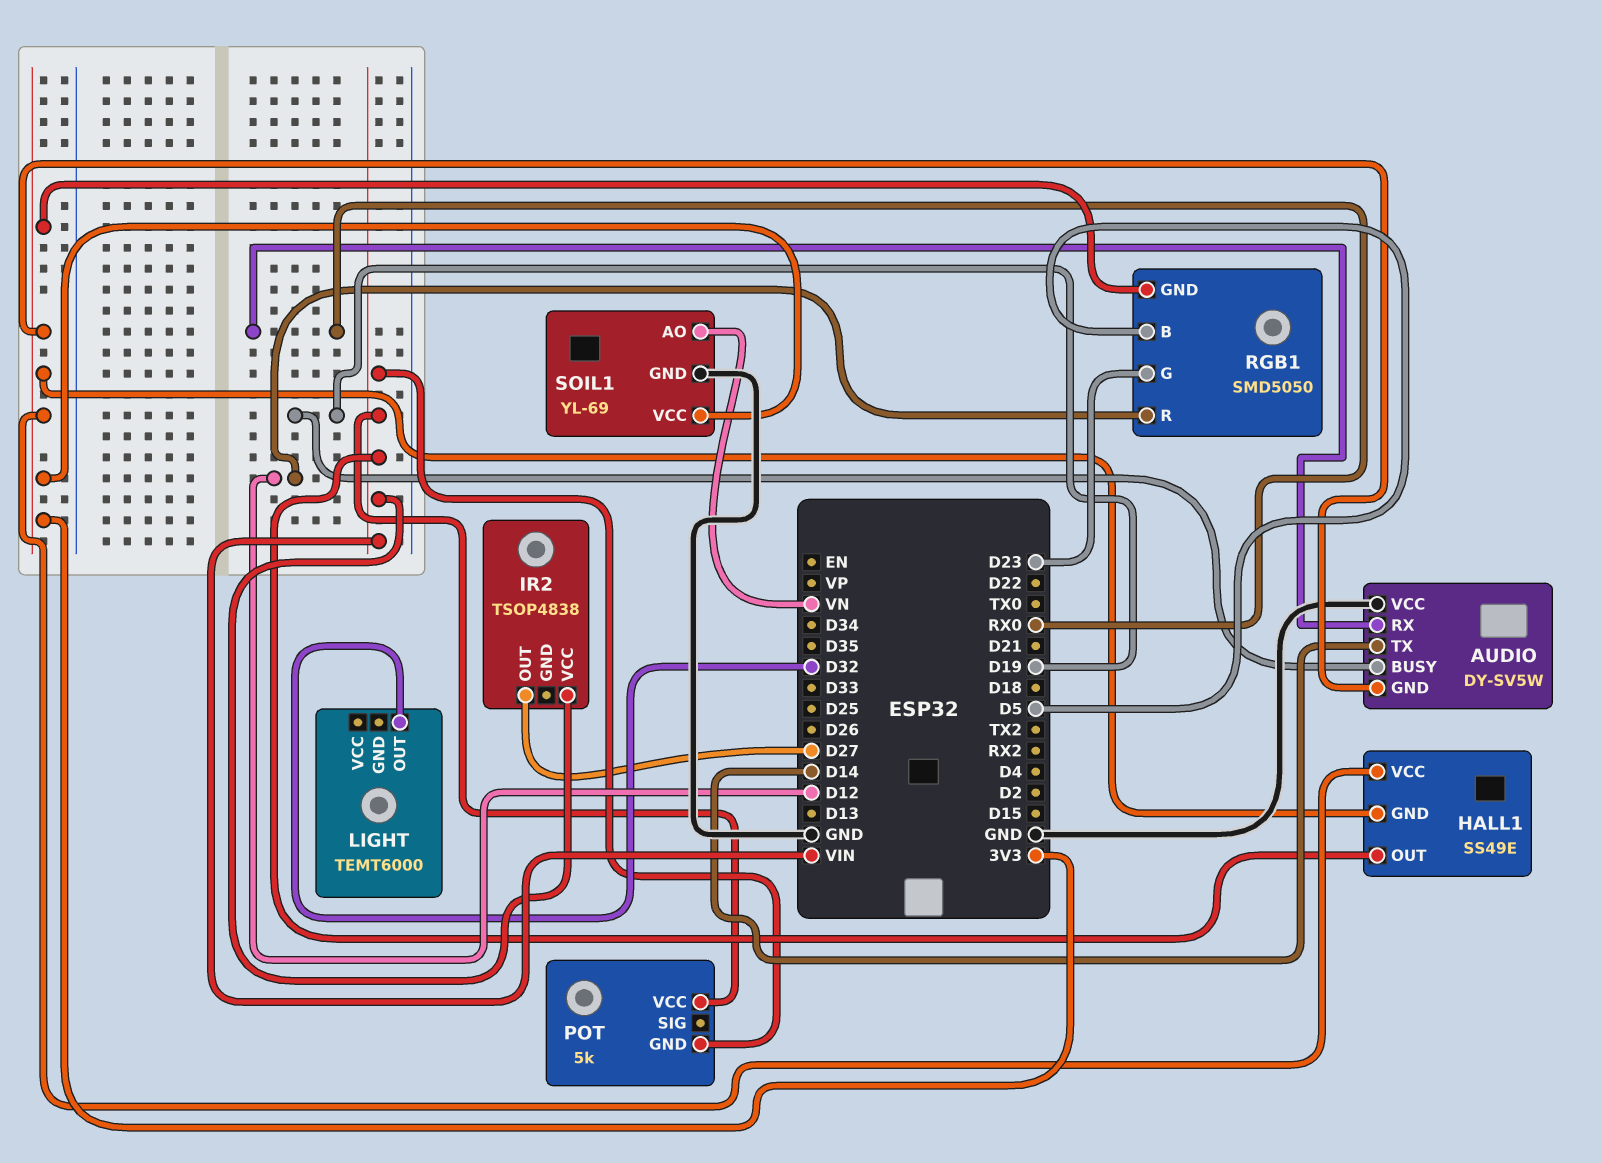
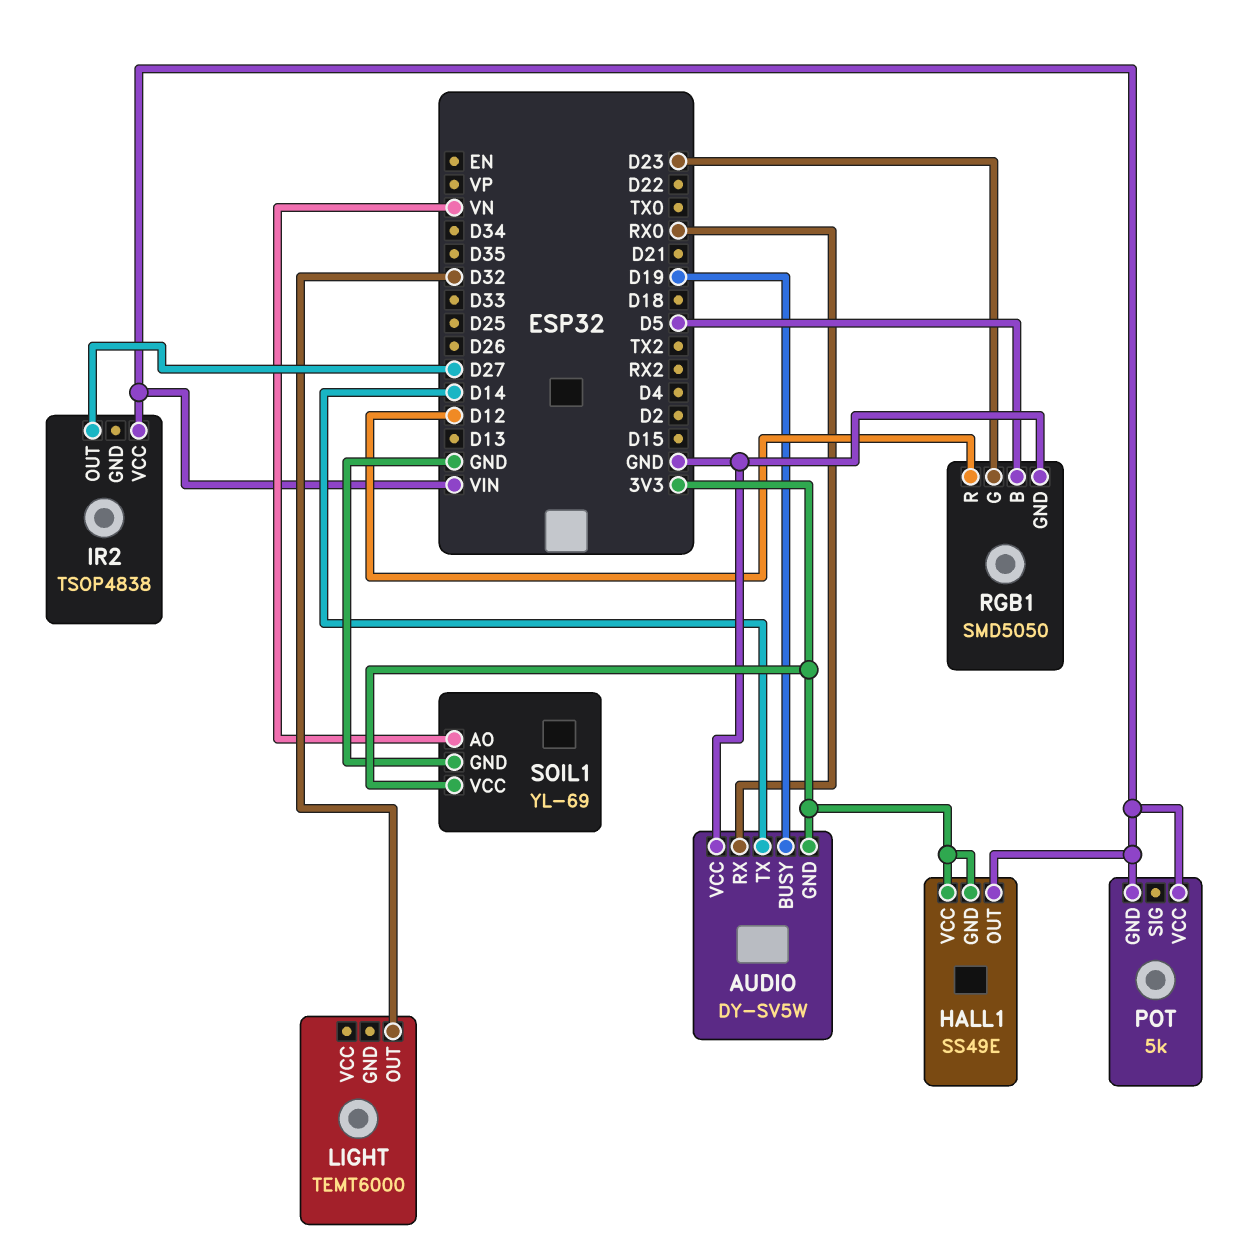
RGB1 pin GND: 3V3 -> GND

